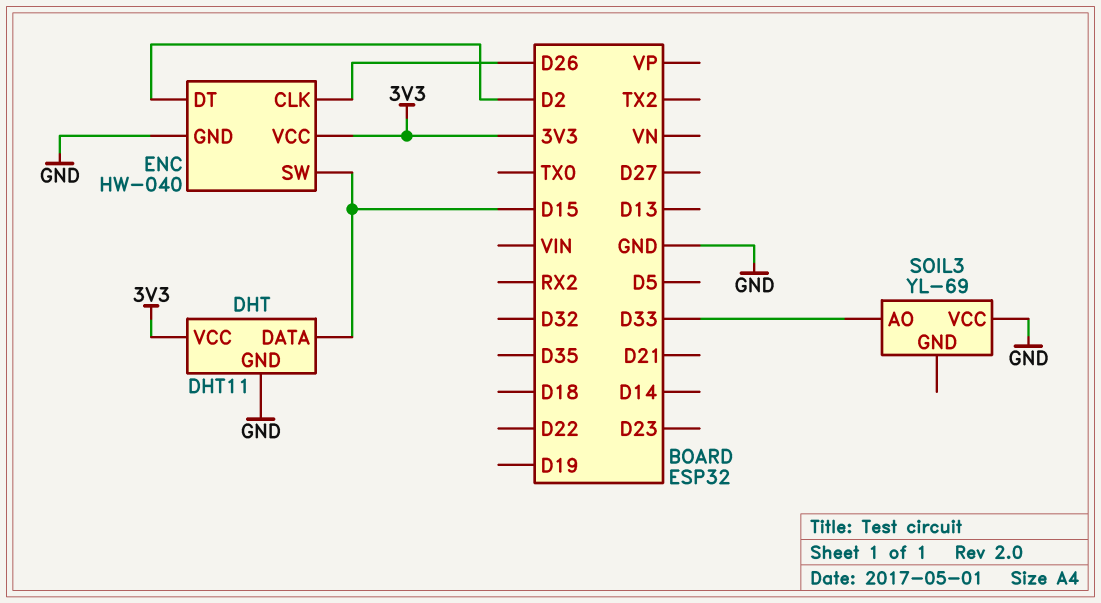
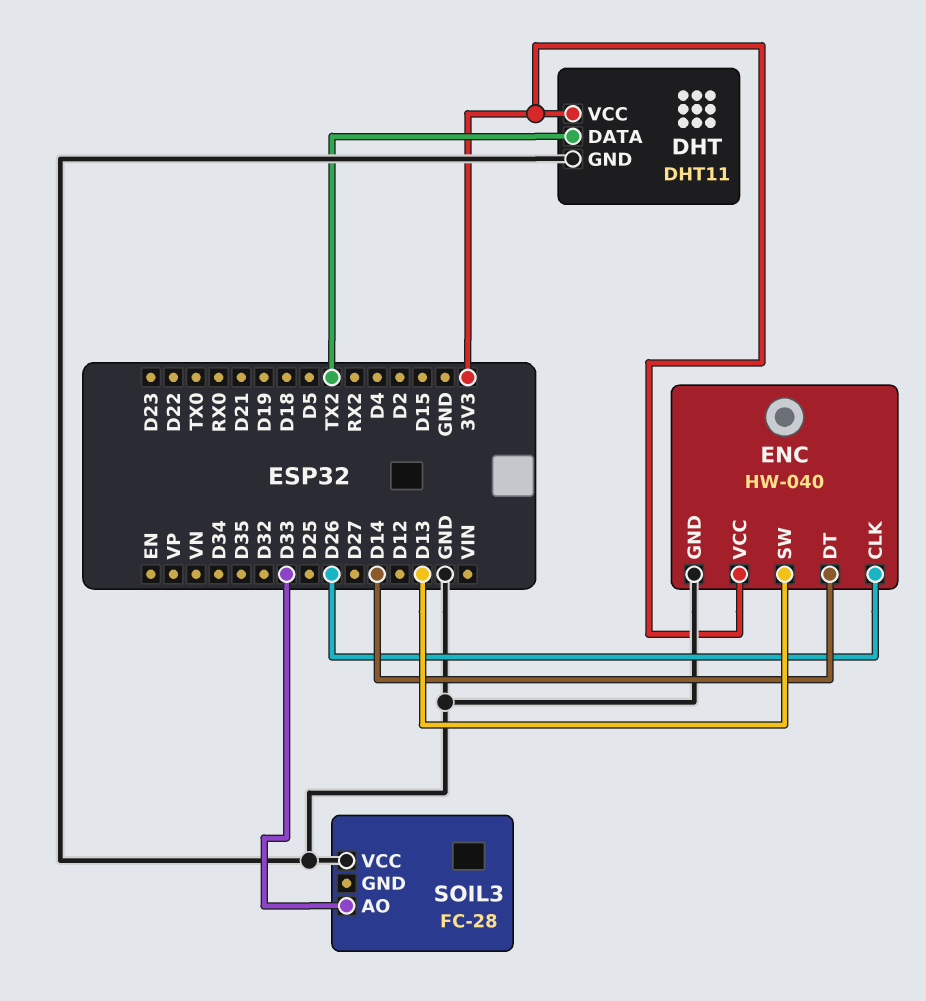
DHT pin DATA: D15 -> TX2
ENC pin DT: D2 -> D14
ENC pin SW: D15 -> D13
SOIL3: YL-69 -> FC-28

